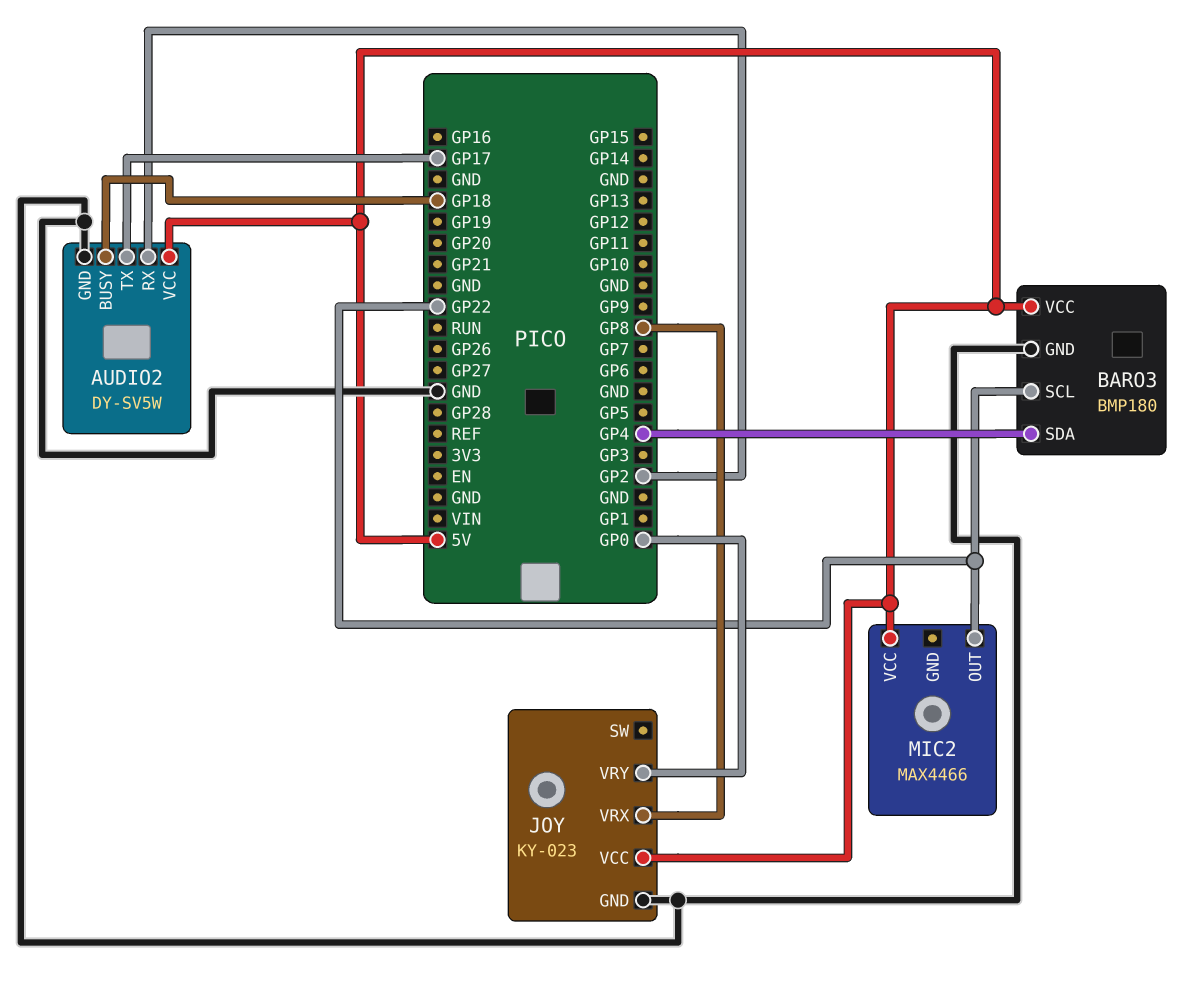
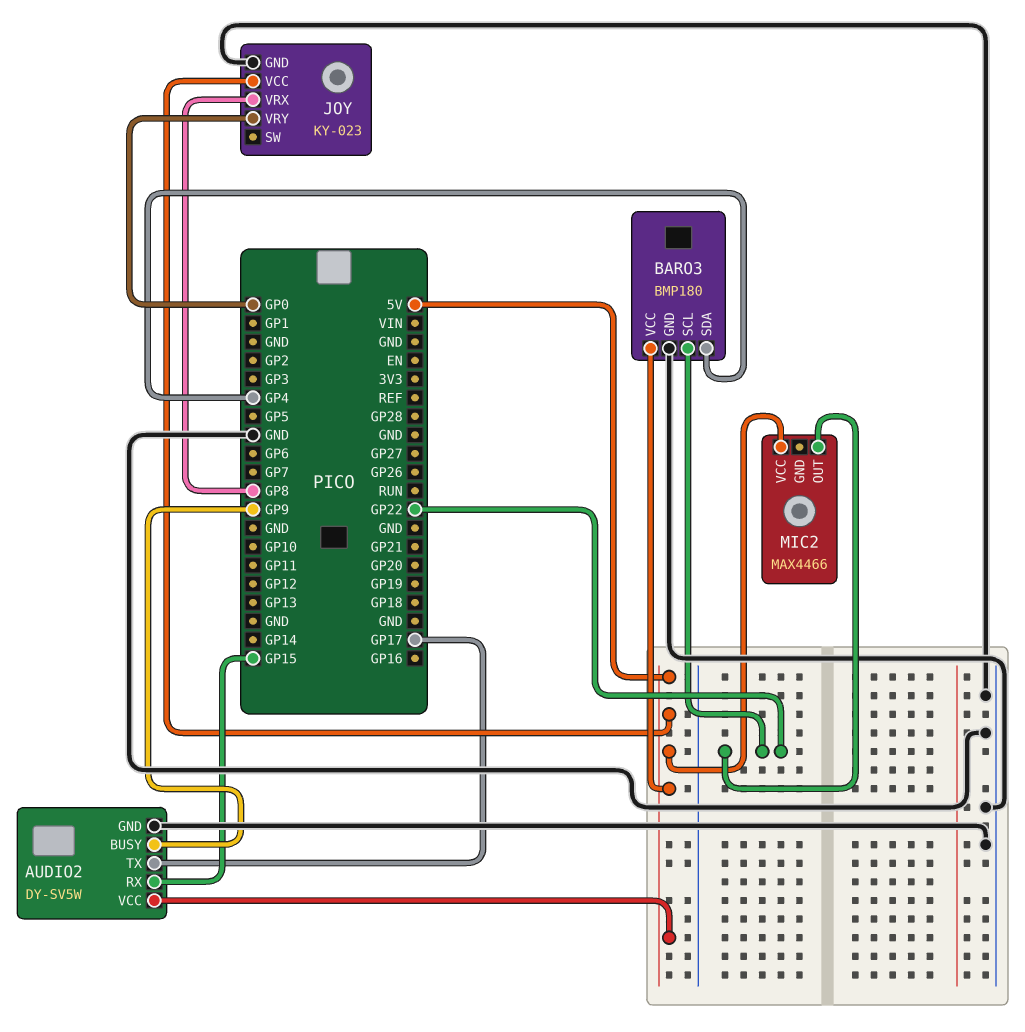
AUDIO2 pin BUSY: GP18 -> GP9
AUDIO2 pin RX: GP2 -> GP15

